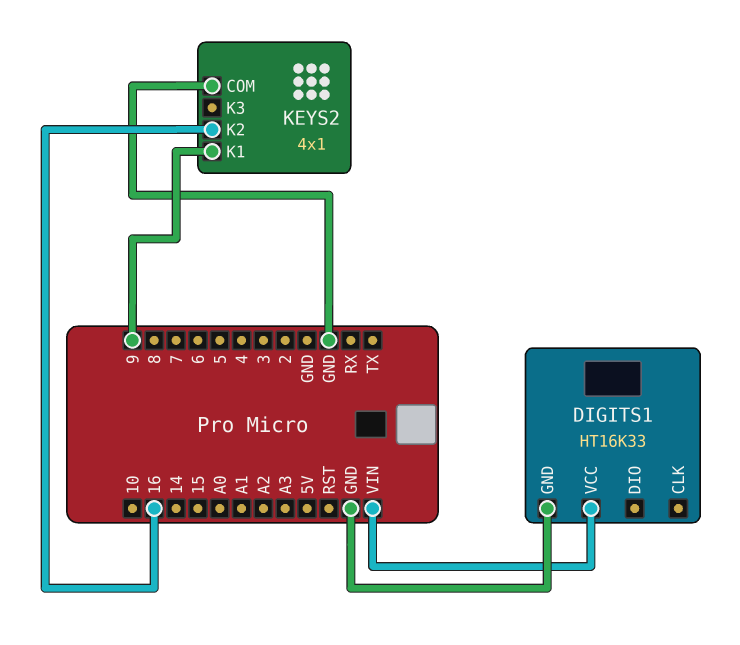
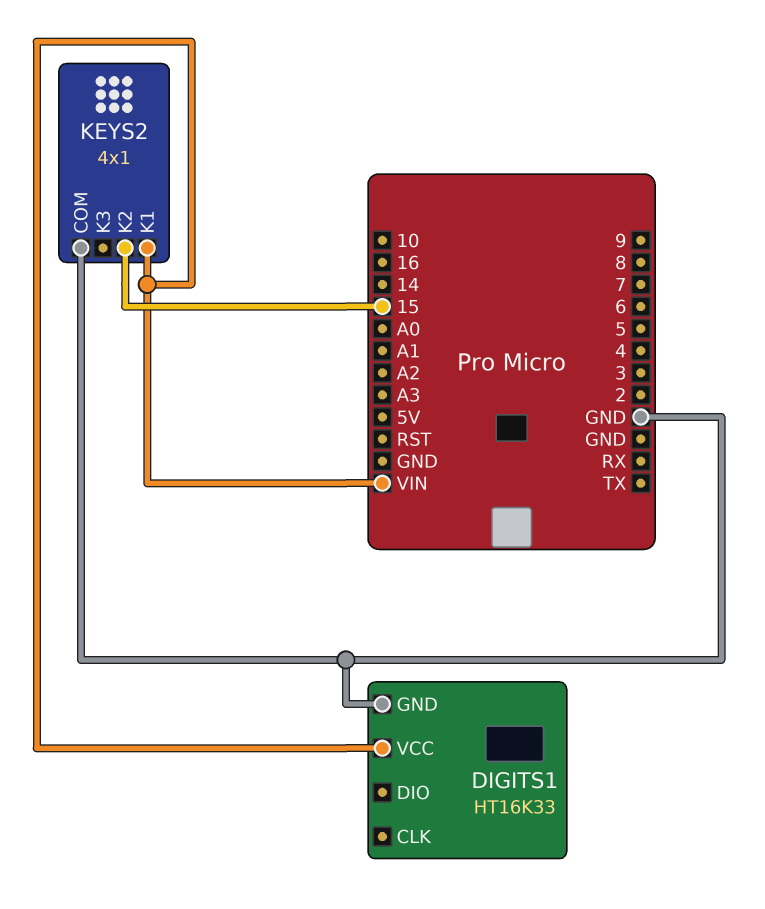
KEYS2 pin K1: 9 -> VIN
KEYS2 pin K2: 16 -> 15

